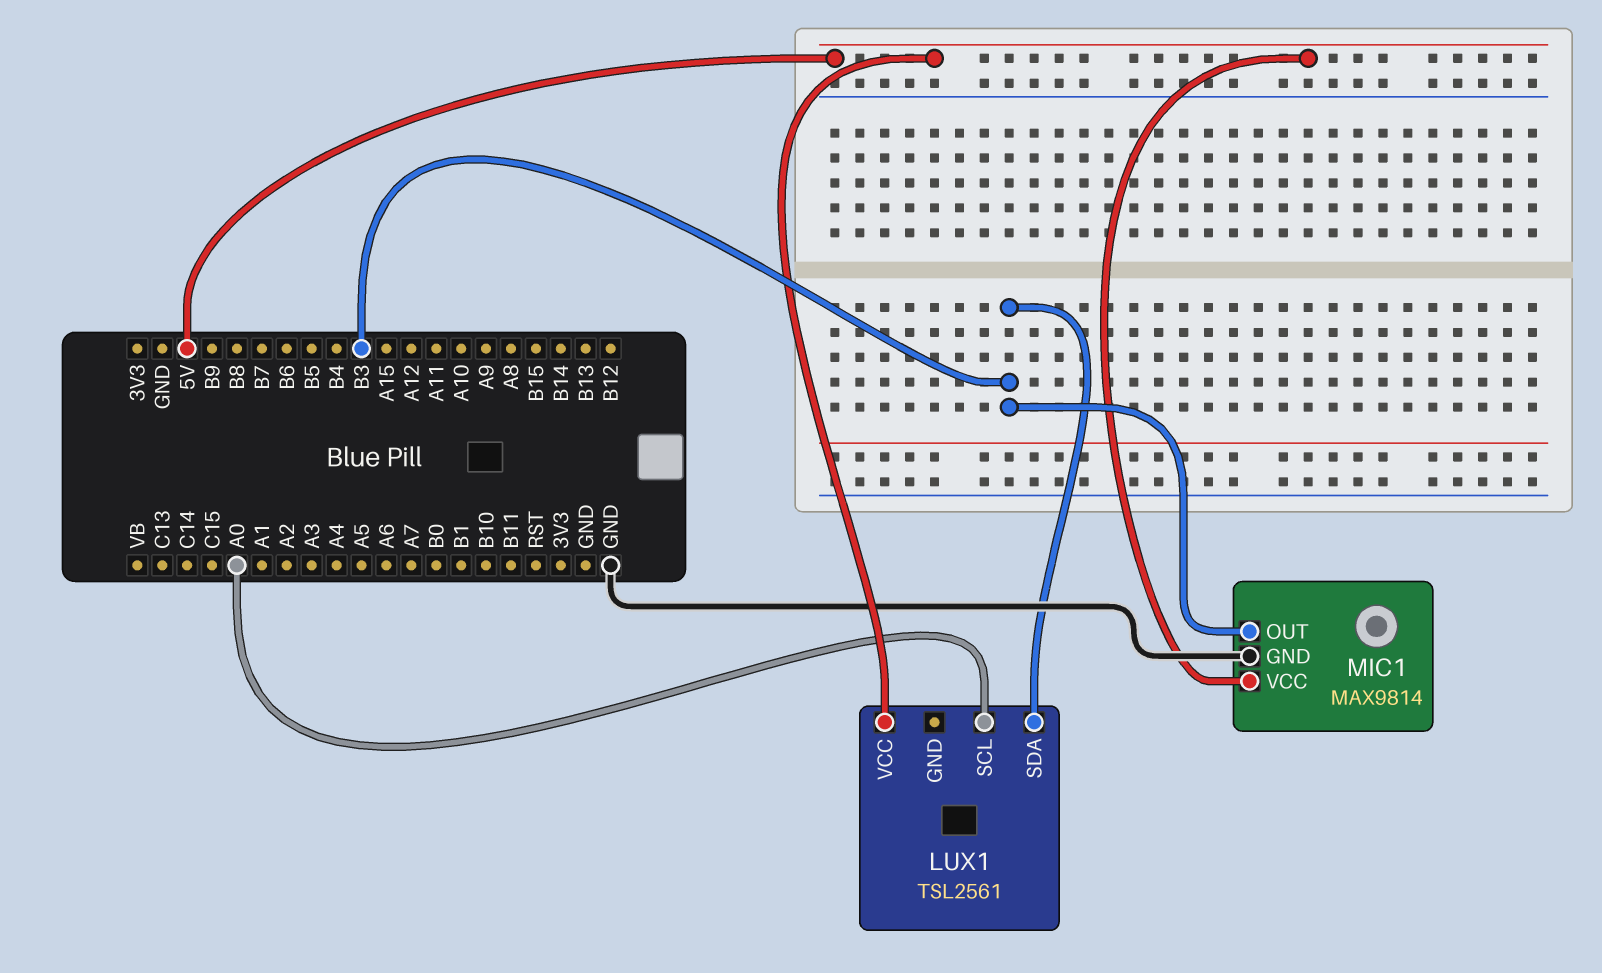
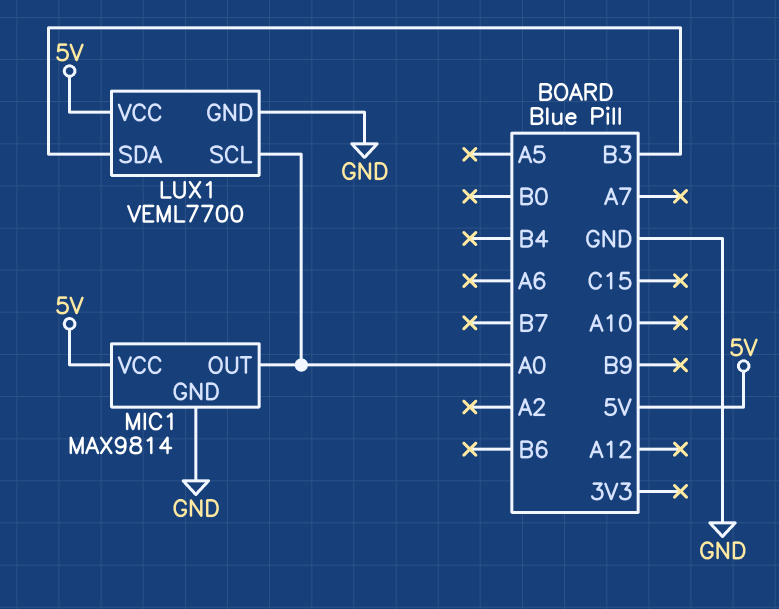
LUX1: TSL2561 -> VEML7700
LUX1 pin GND: none -> GND
MIC1 pin OUT: B3 -> A0

